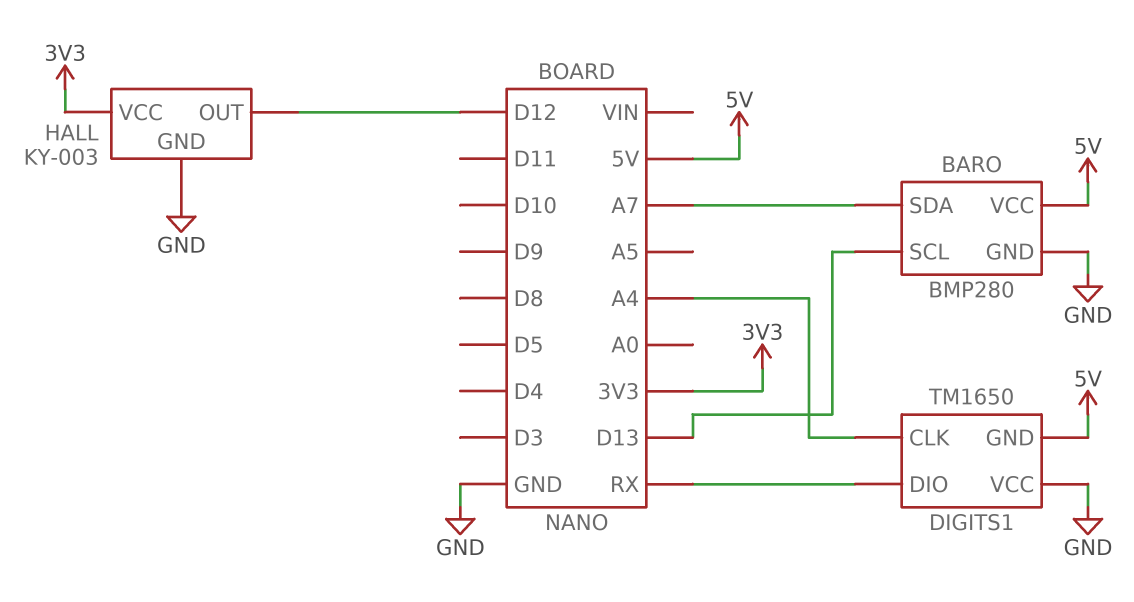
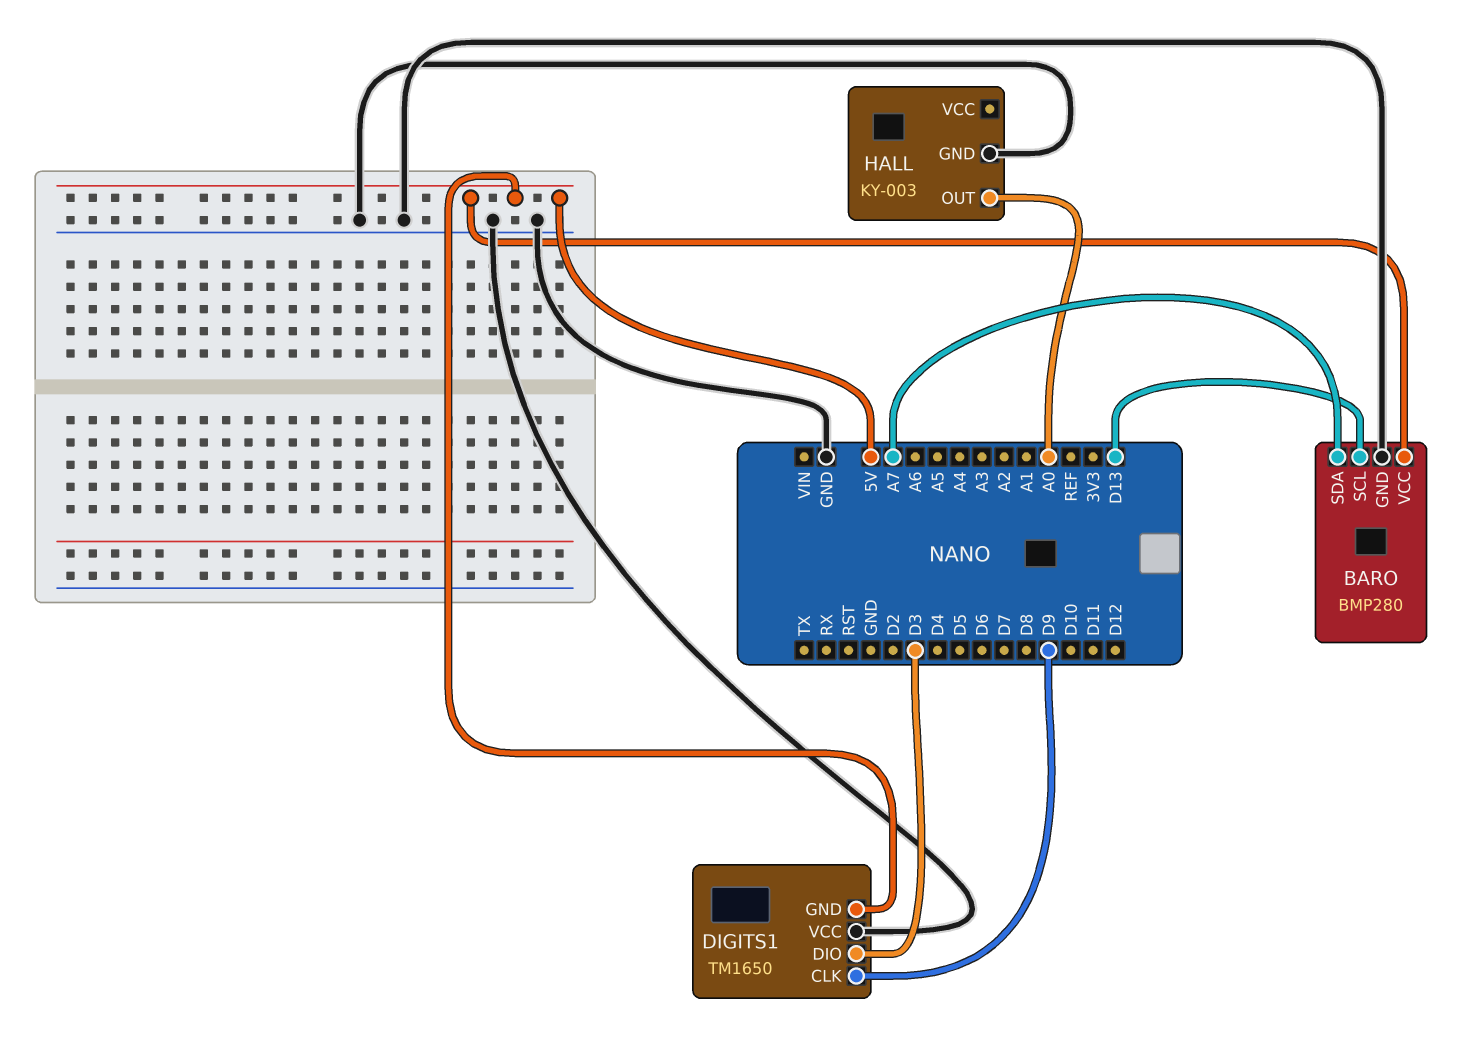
DIGITS1 pin CLK: A4 -> D9
DIGITS1 pin DIO: RX -> D3
HALL pin OUT: D12 -> A0
HALL pin VCC: 3V3 -> none

